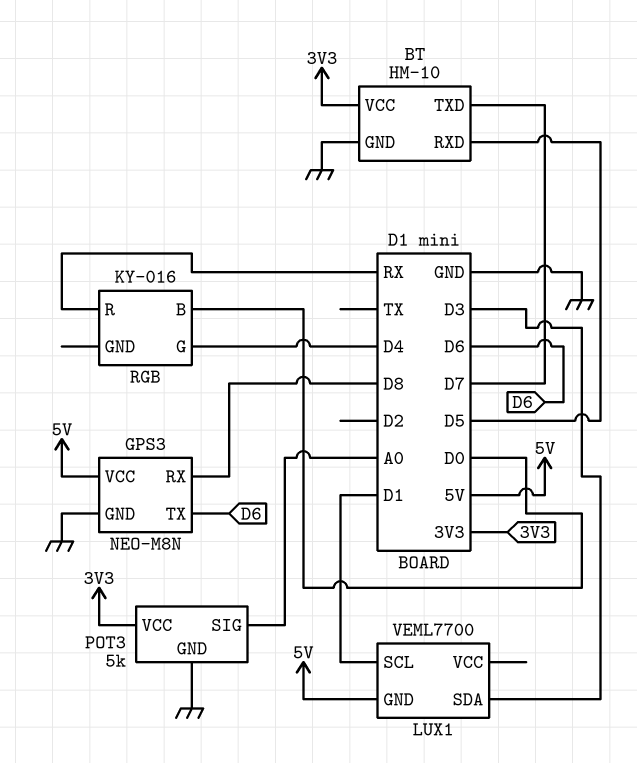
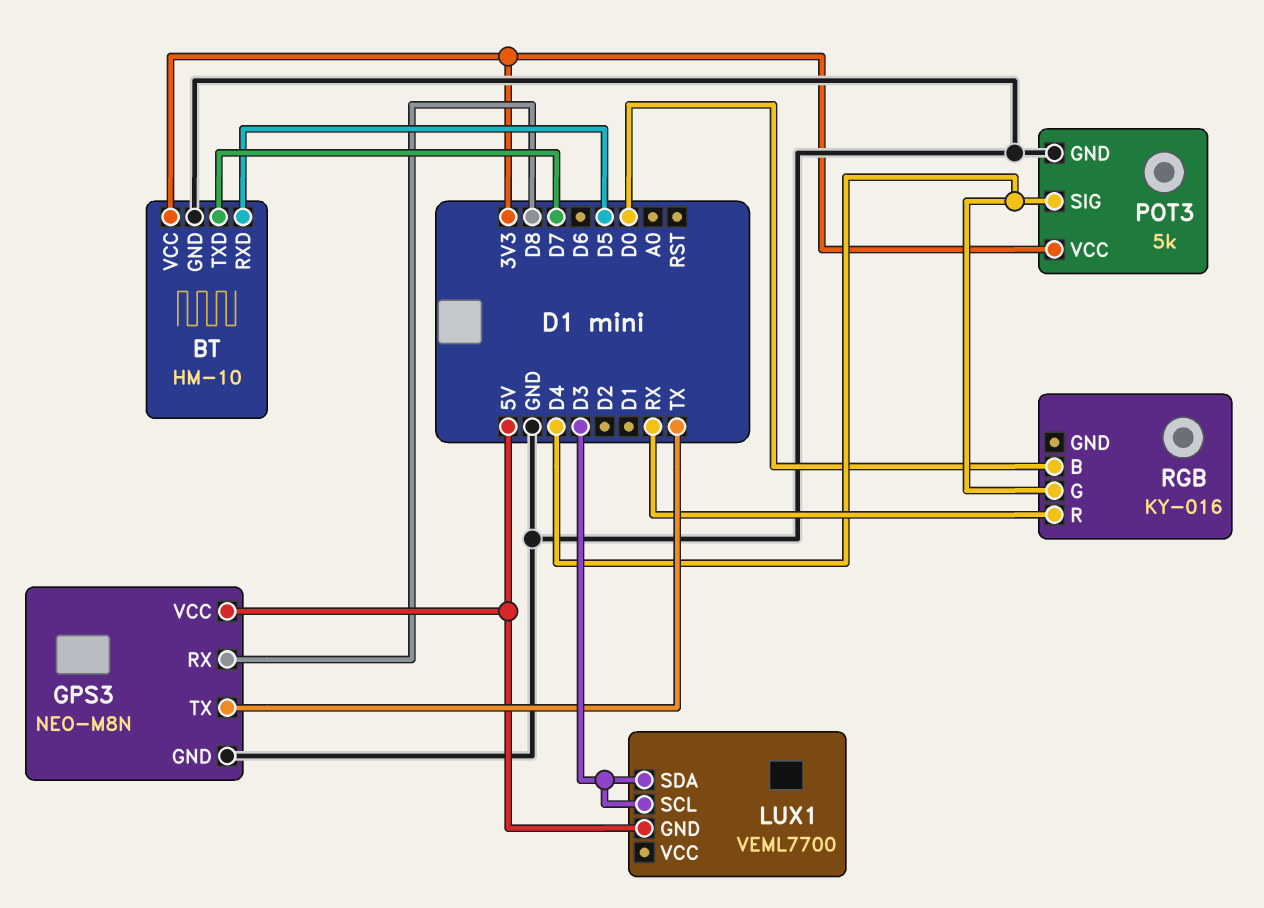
GPS3 pin TX: D6 -> TX
LUX1 pin SCL: D1 -> D3
POT3 pin SIG: A0 -> D4

